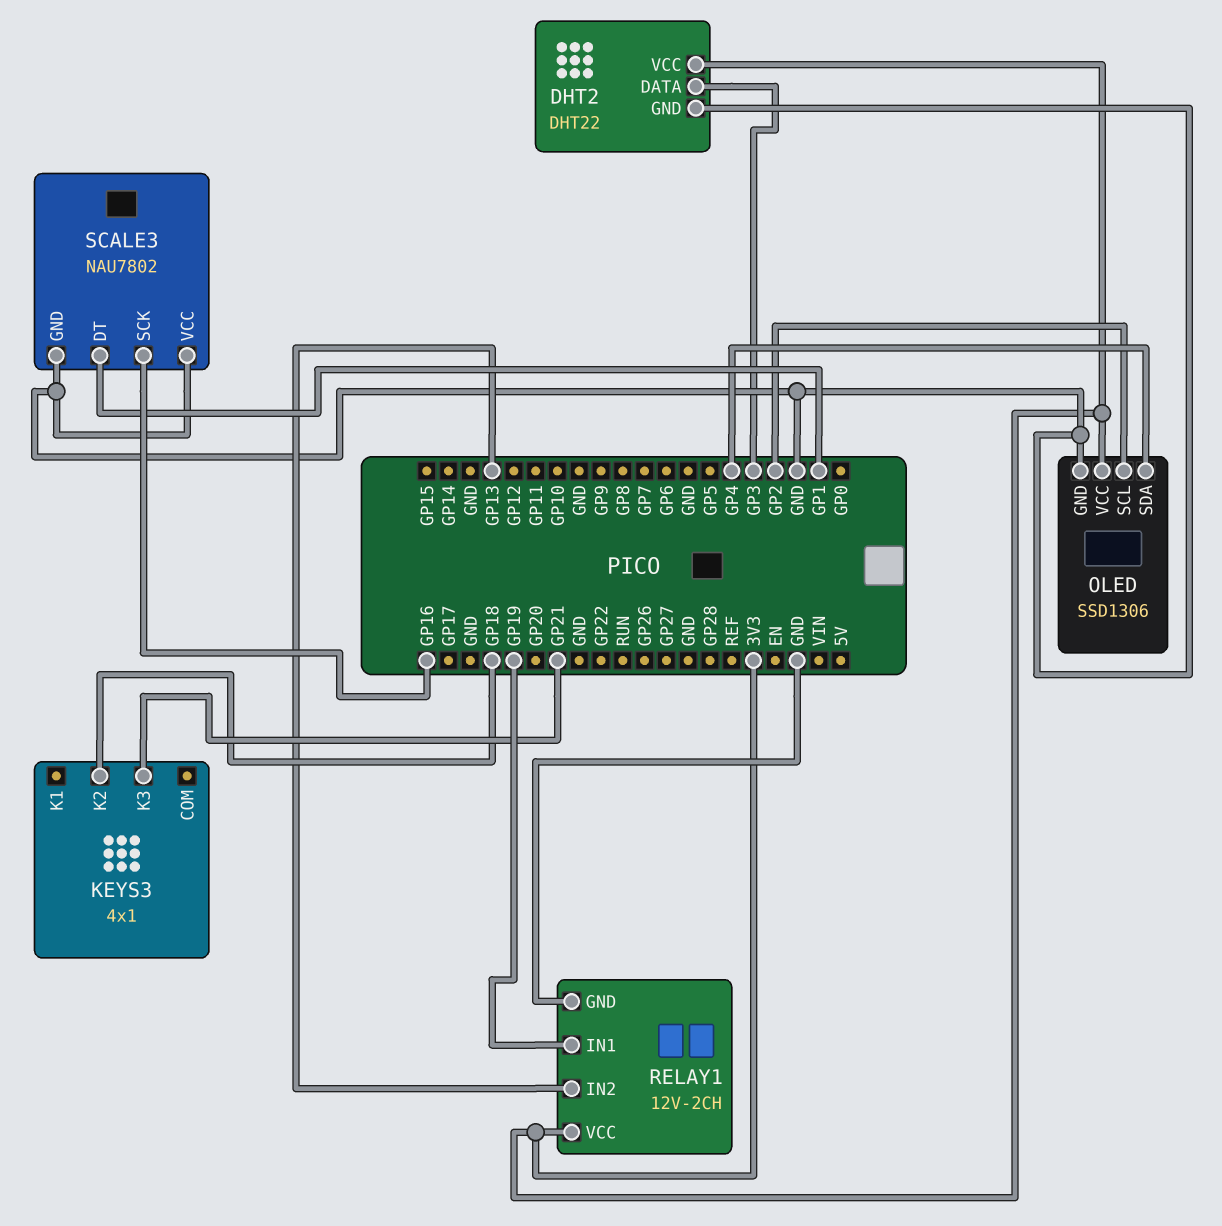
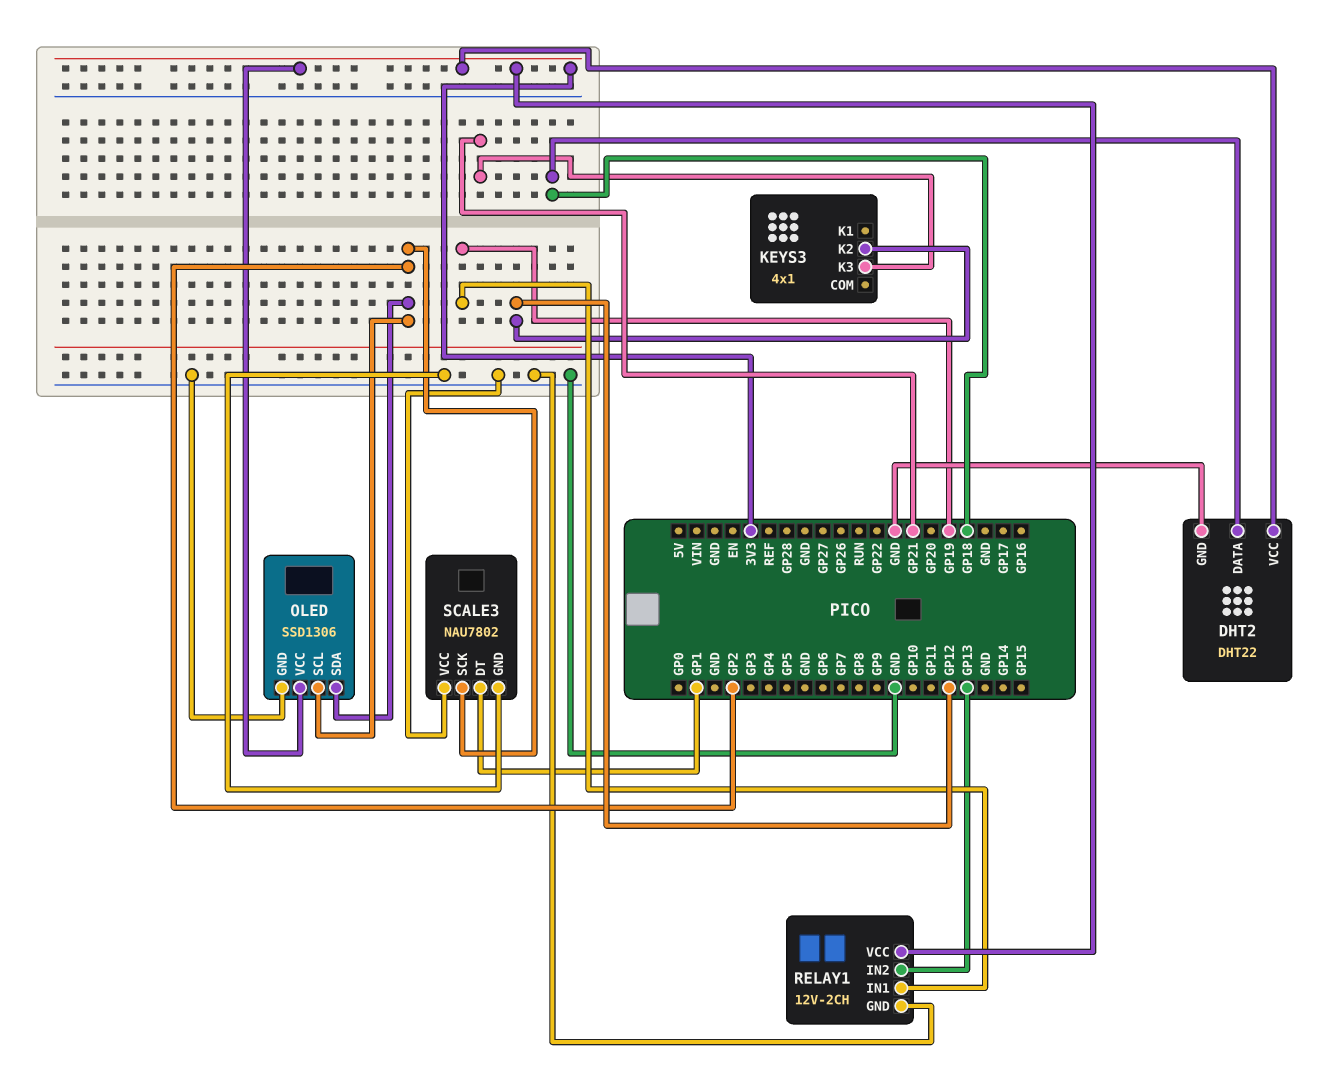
DHT2 pin DATA: GP3 -> GP18
KEYS3 pin K2: GP18 -> GP12
OLED pin SDA: GP4 -> GP2
SCALE3 pin SCK: GP16 -> GP2

